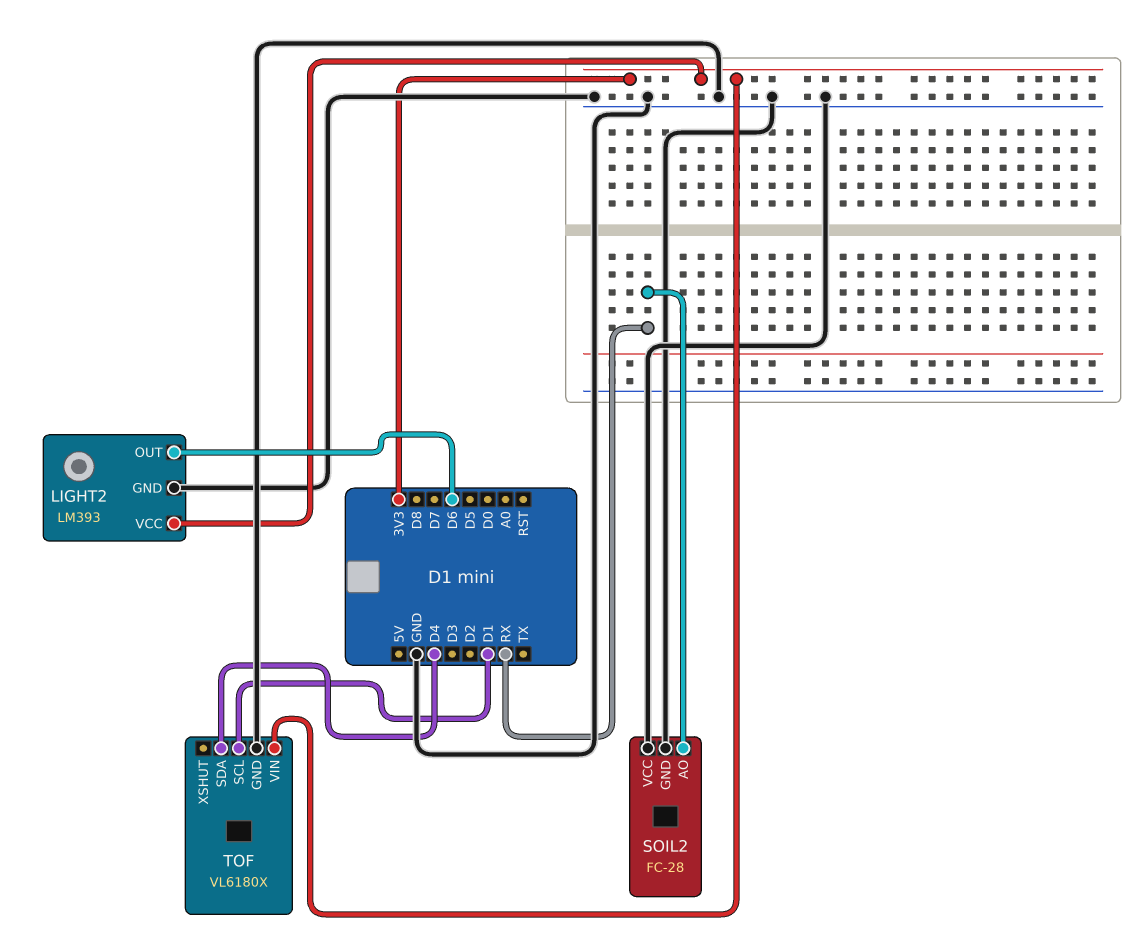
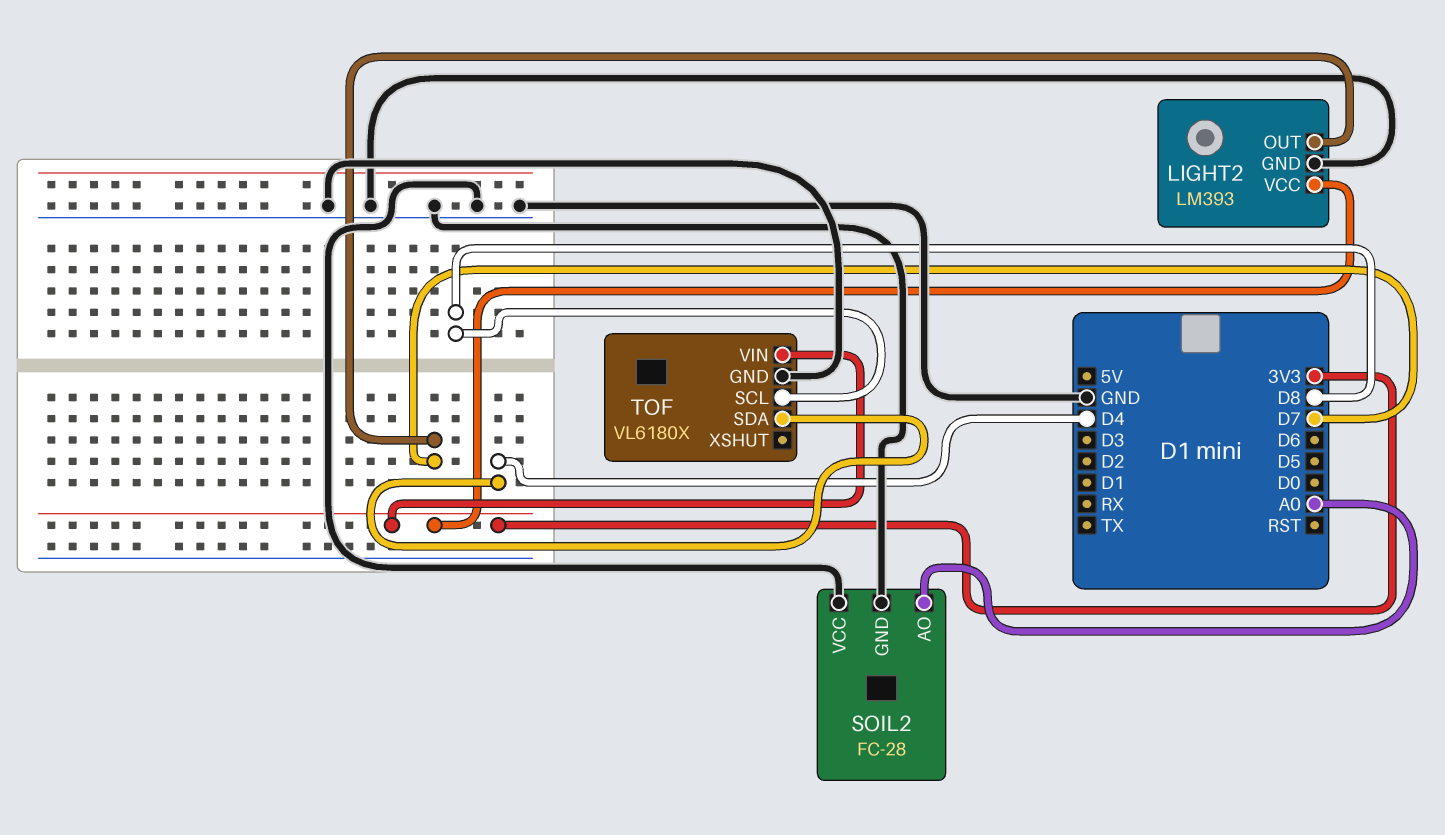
LIGHT2 pin OUT: D6 -> D7
SOIL2 pin AO: RX -> A0
TOF pin SCL: D1 -> D8

